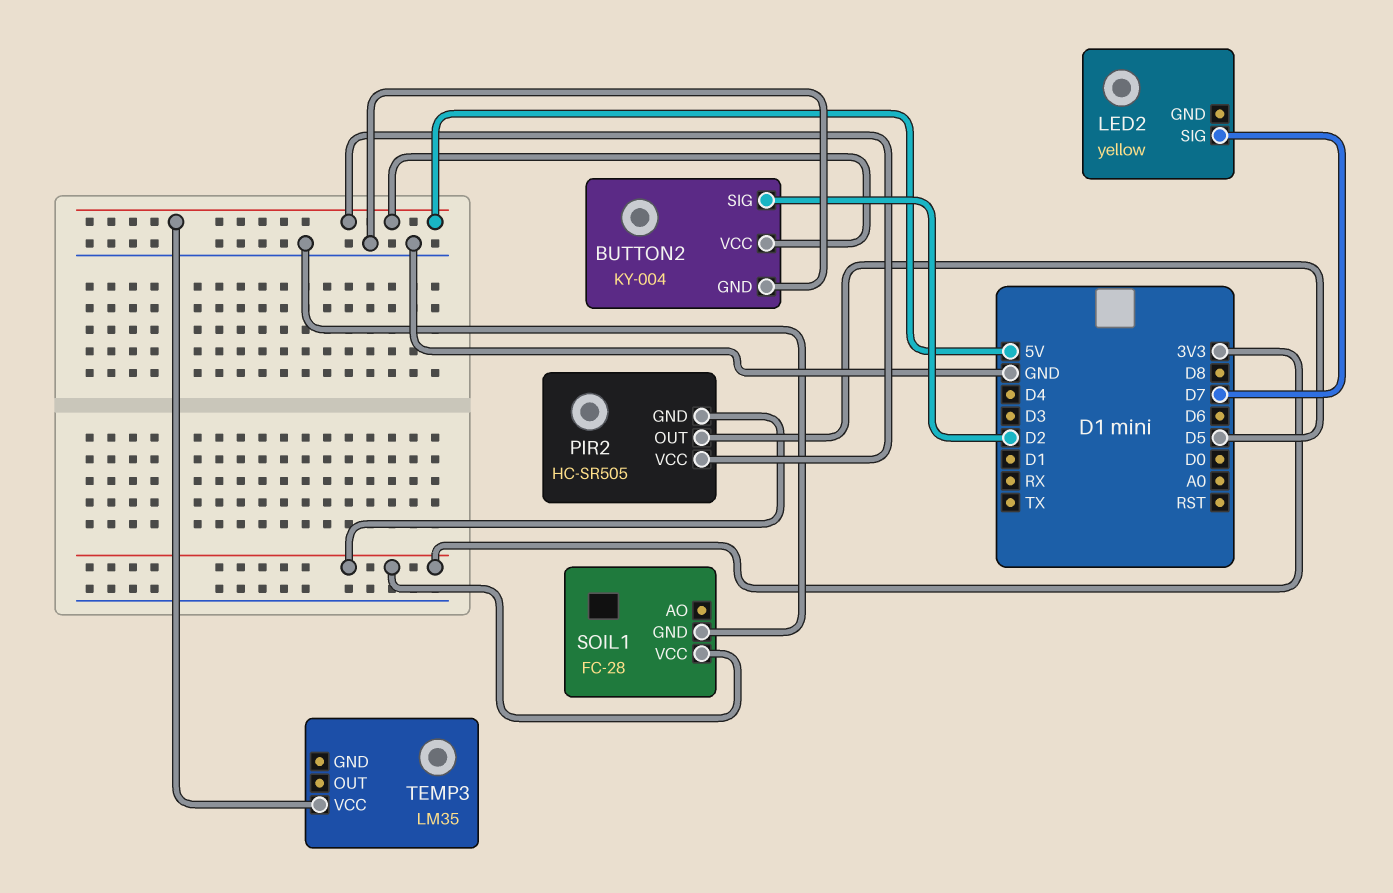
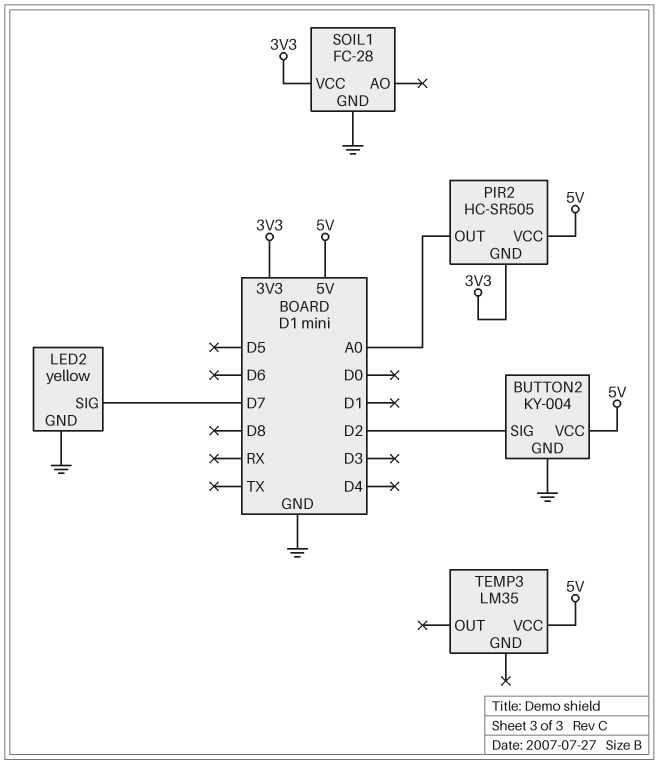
LED2 pin GND: none -> GND
PIR2 pin OUT: D5 -> A0

